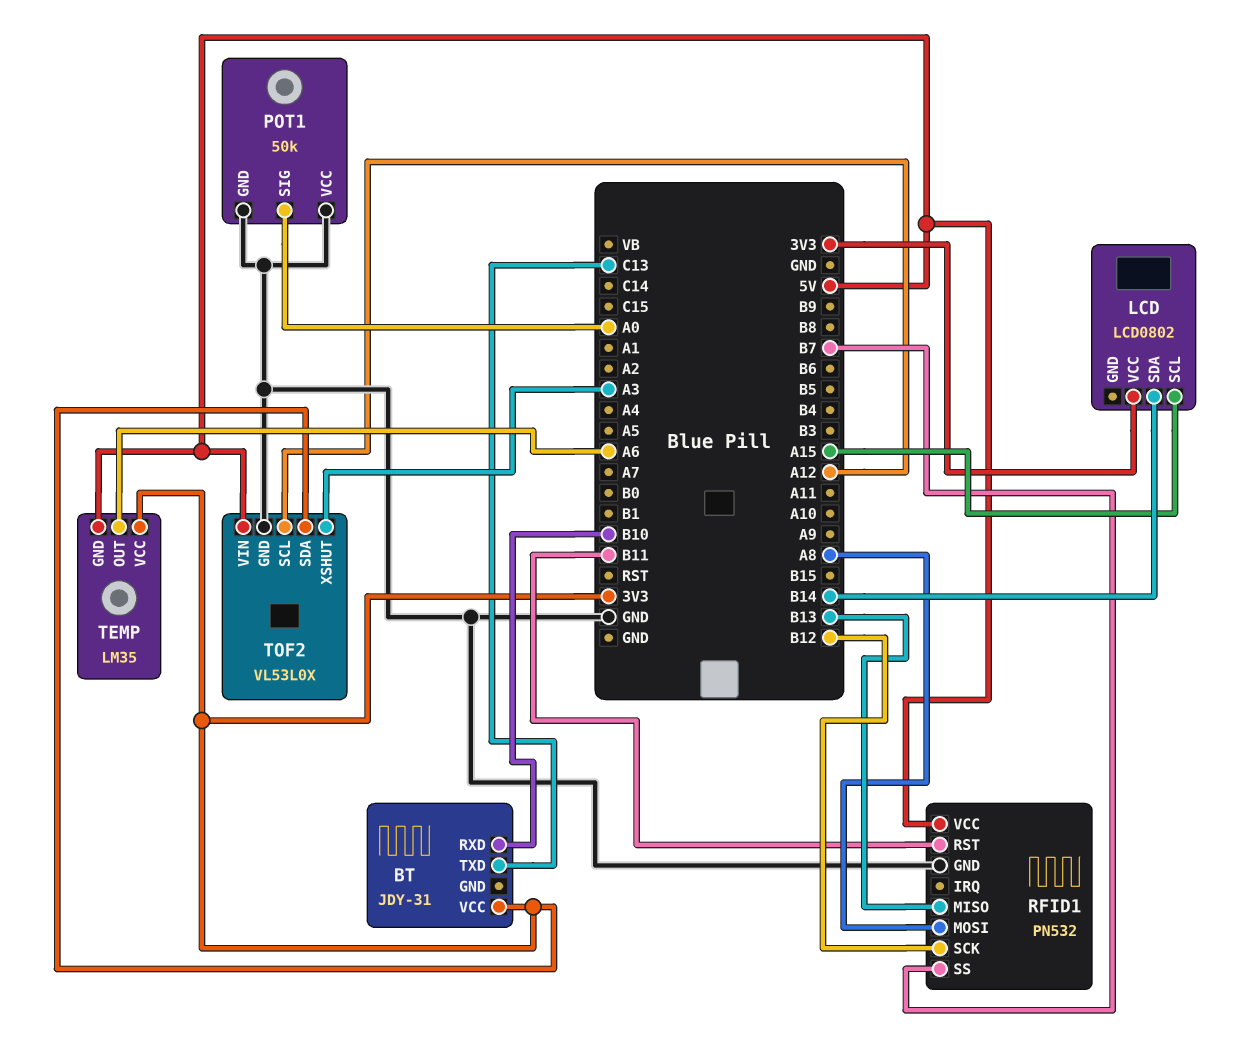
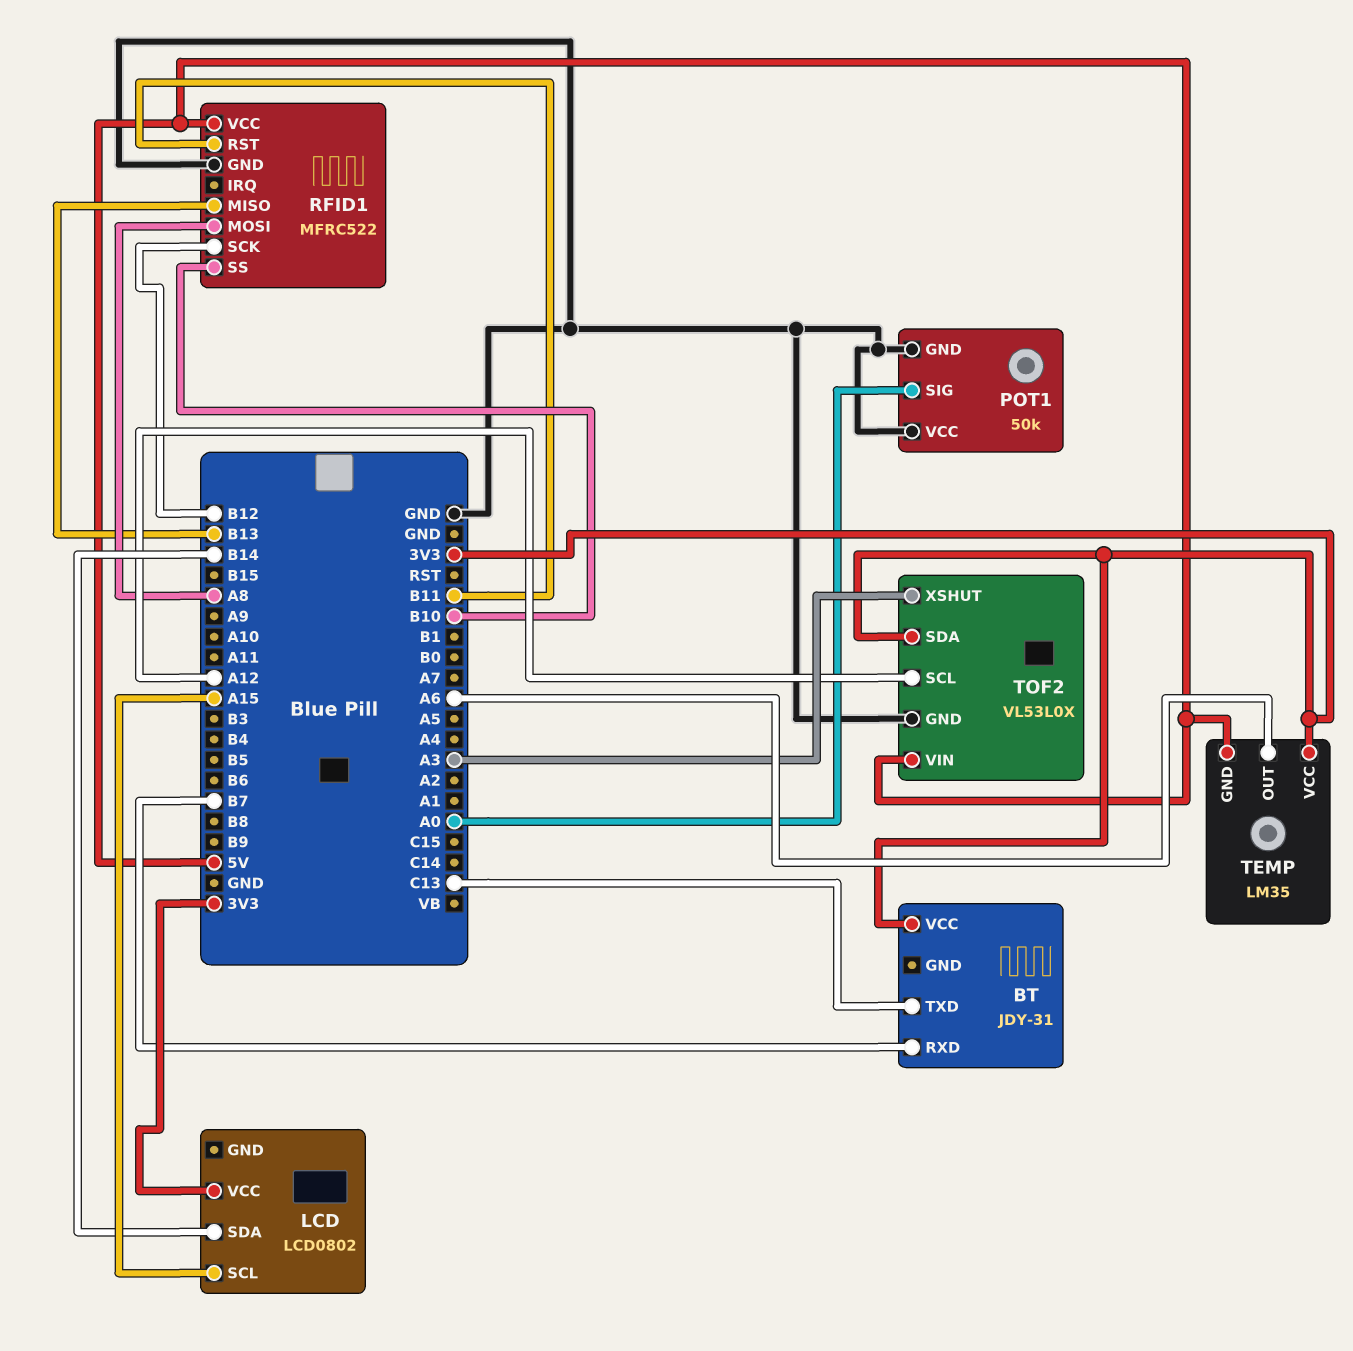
BT pin RXD: B10 -> B7
RFID1: PN532 -> MFRC522
RFID1 pin SS: B7 -> B10

